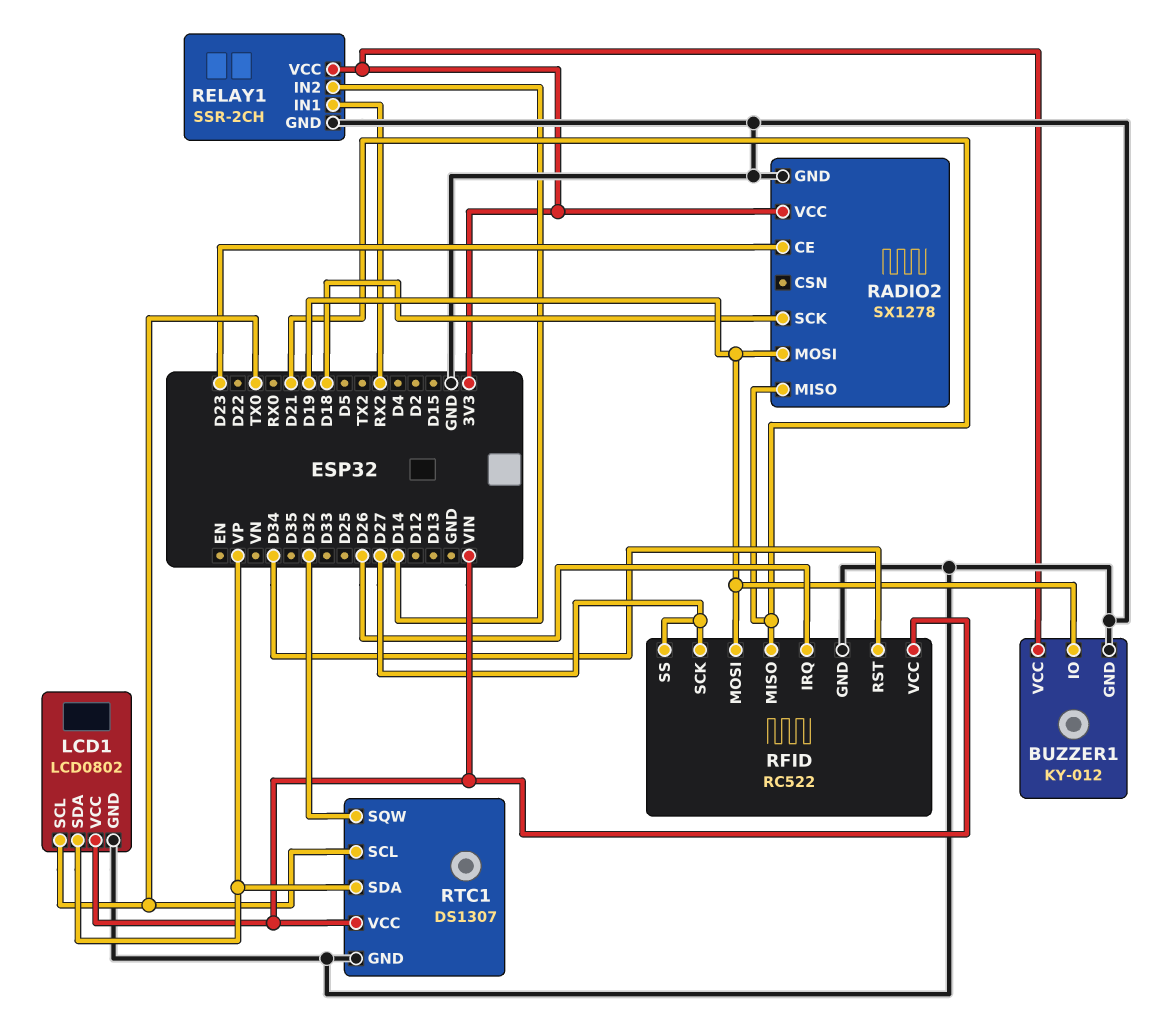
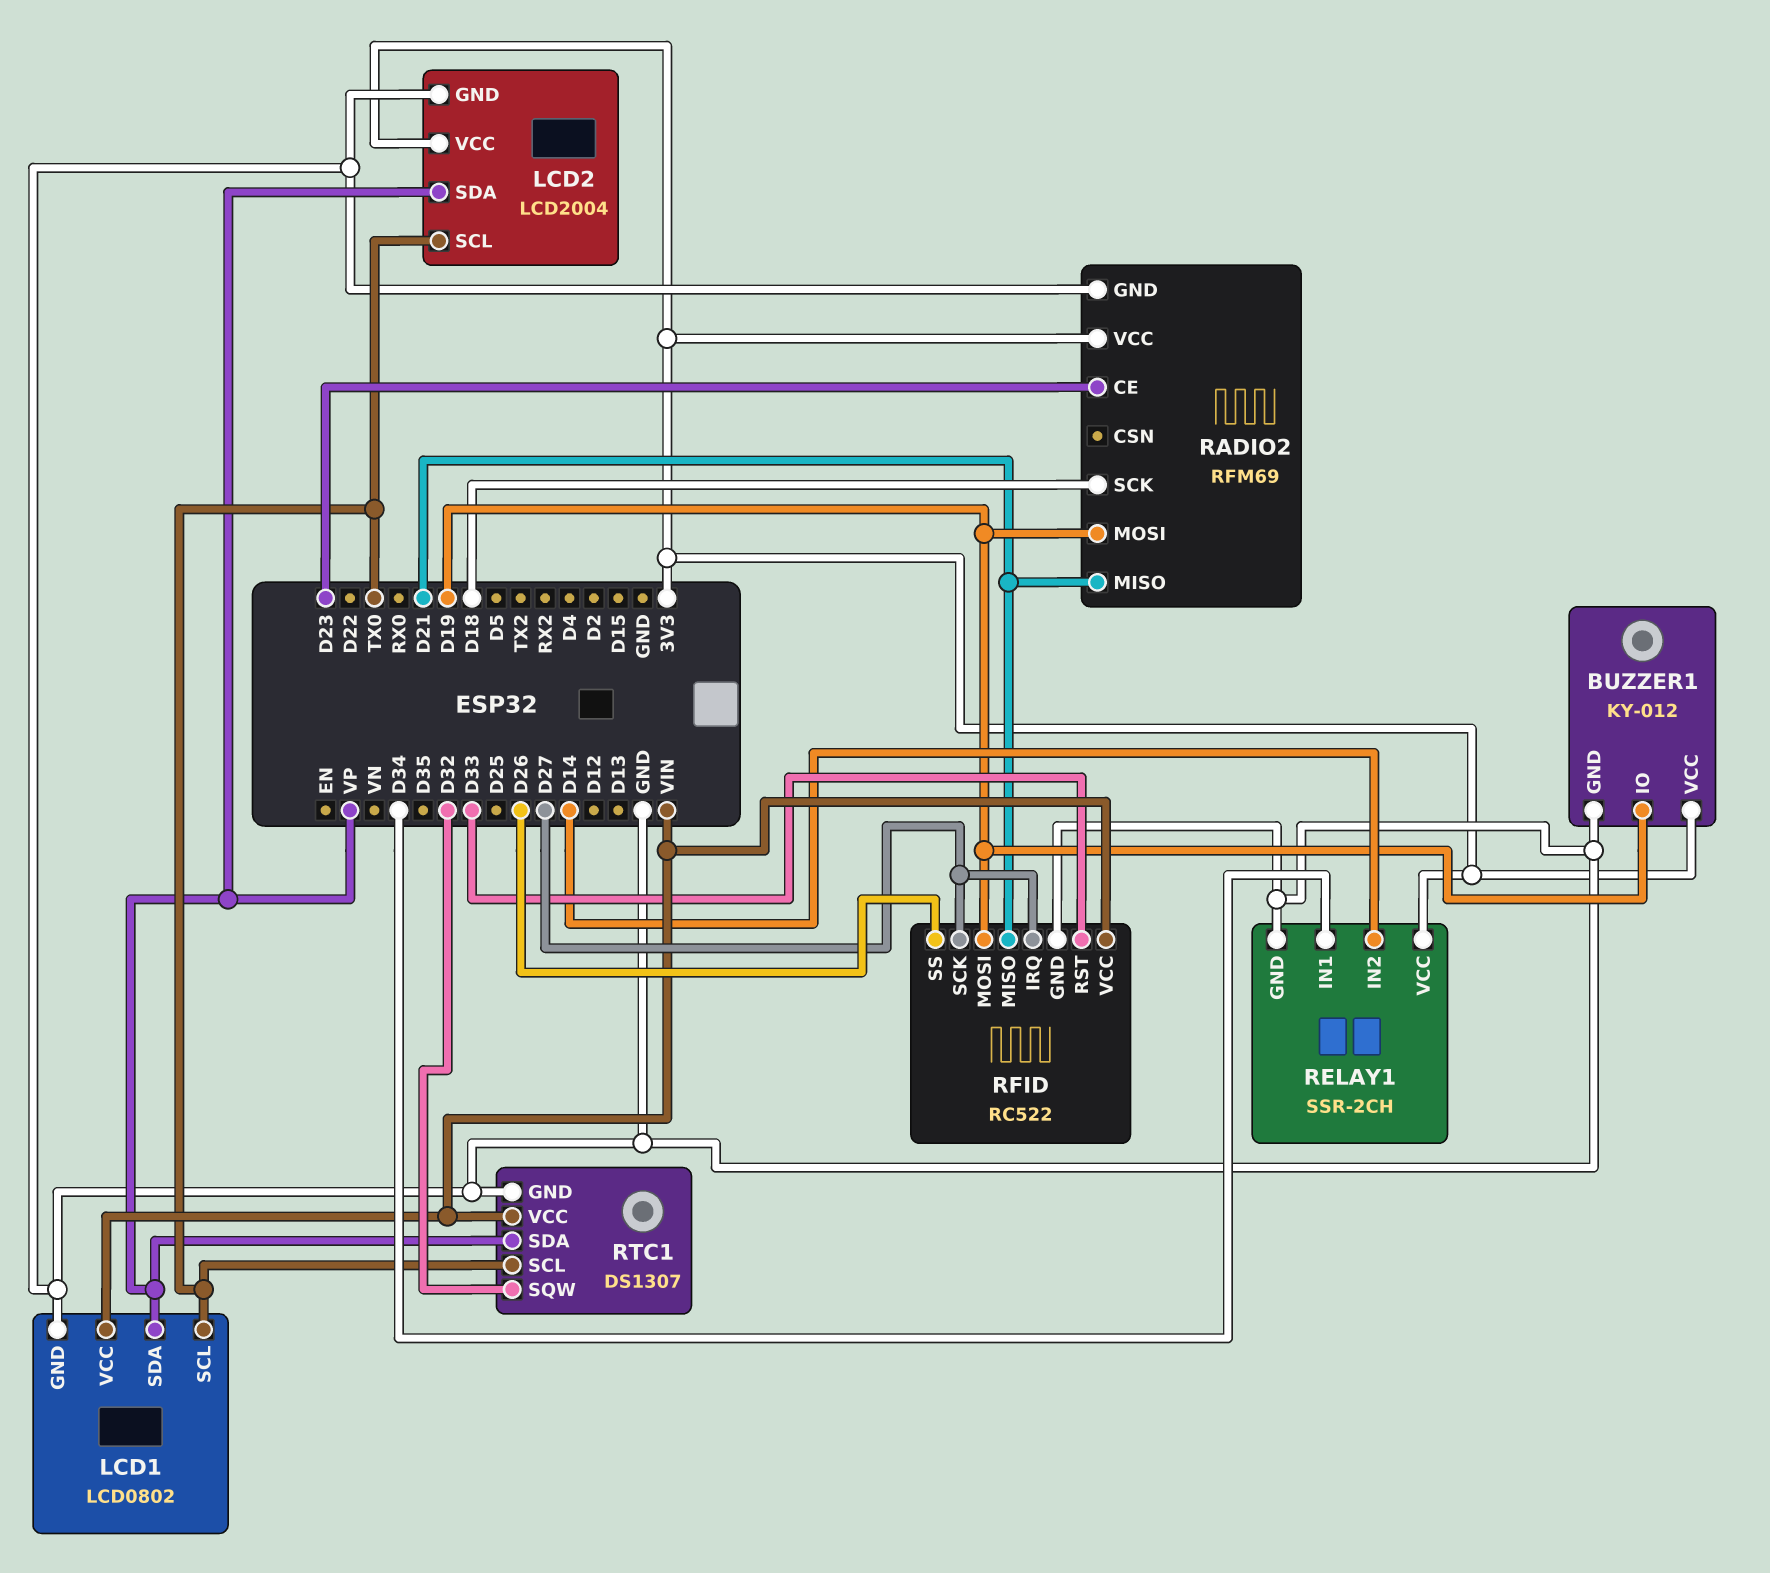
LCD2: none -> LCD2004
LCD2 pin GND: none -> GND
LCD2 pin SCL: none -> TX0
LCD2 pin SDA: none -> VP
LCD2 pin VCC: none -> 3V3
RADIO2: SX1278 -> RFM69
RELAY1 pin IN1: RX2 -> D34
RFID pin IRQ: D26 -> D27
RFID pin RST: D34 -> D33
RFID pin SS: D27 -> D26

